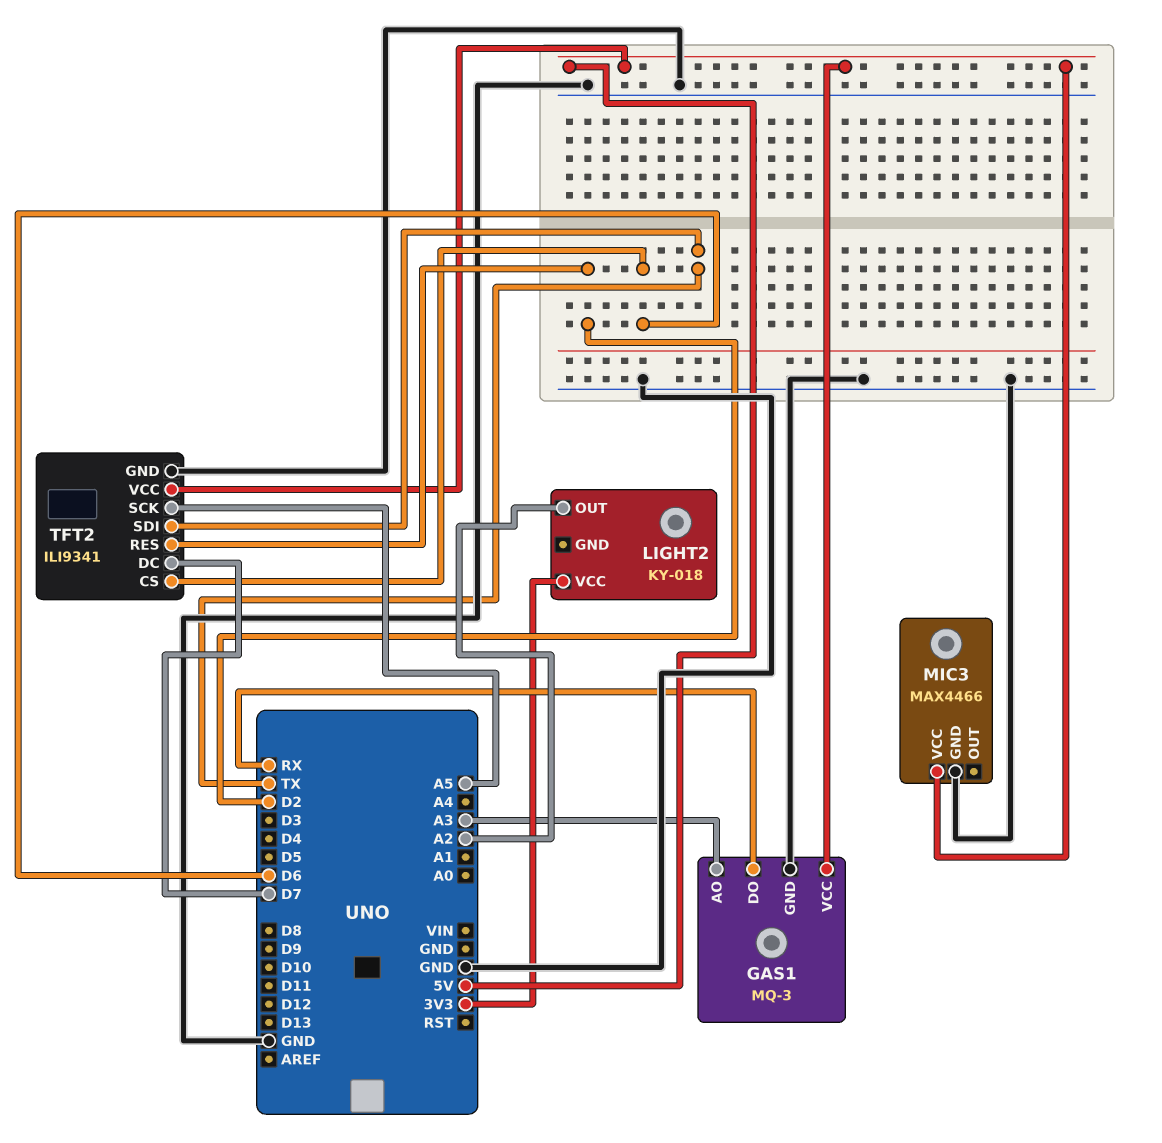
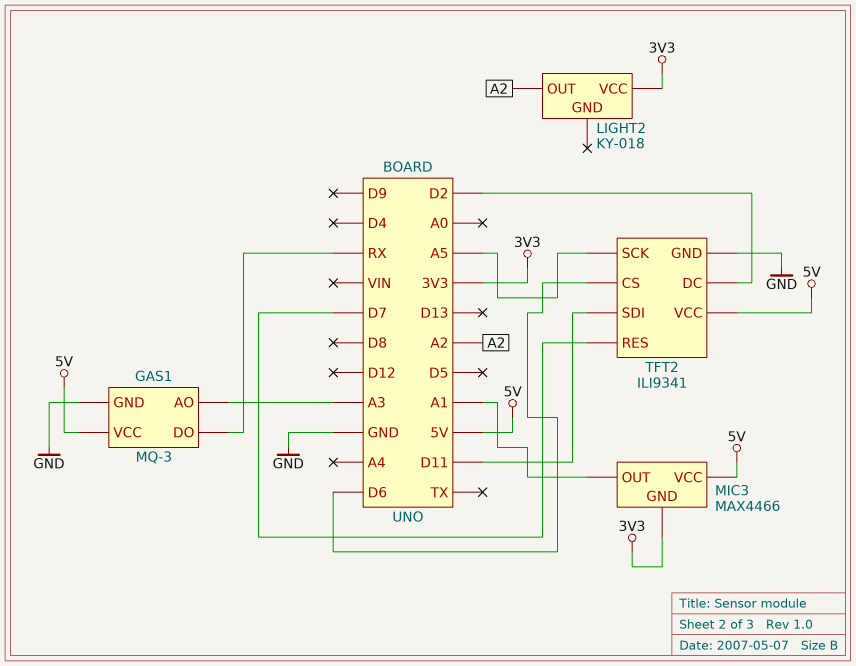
MIC3 pin GND: GND -> 3V3
MIC3 pin OUT: none -> A1
TFT2 pin DC: D7 -> D2
TFT2 pin RES: D2 -> D7
TFT2 pin SDI: TX -> D11

